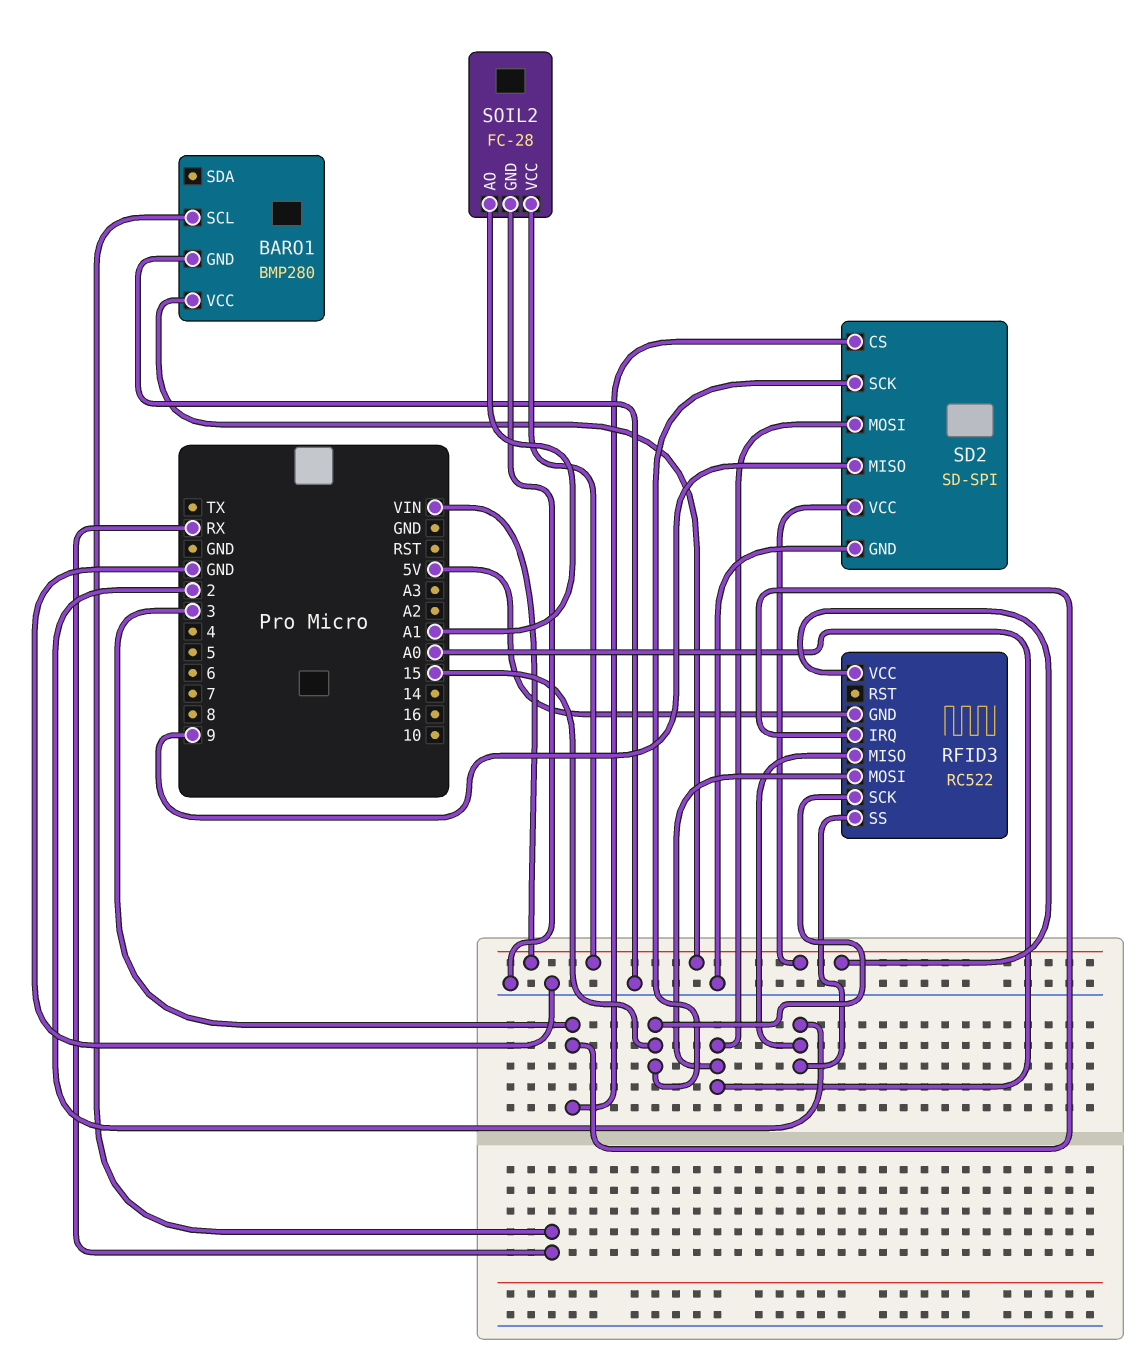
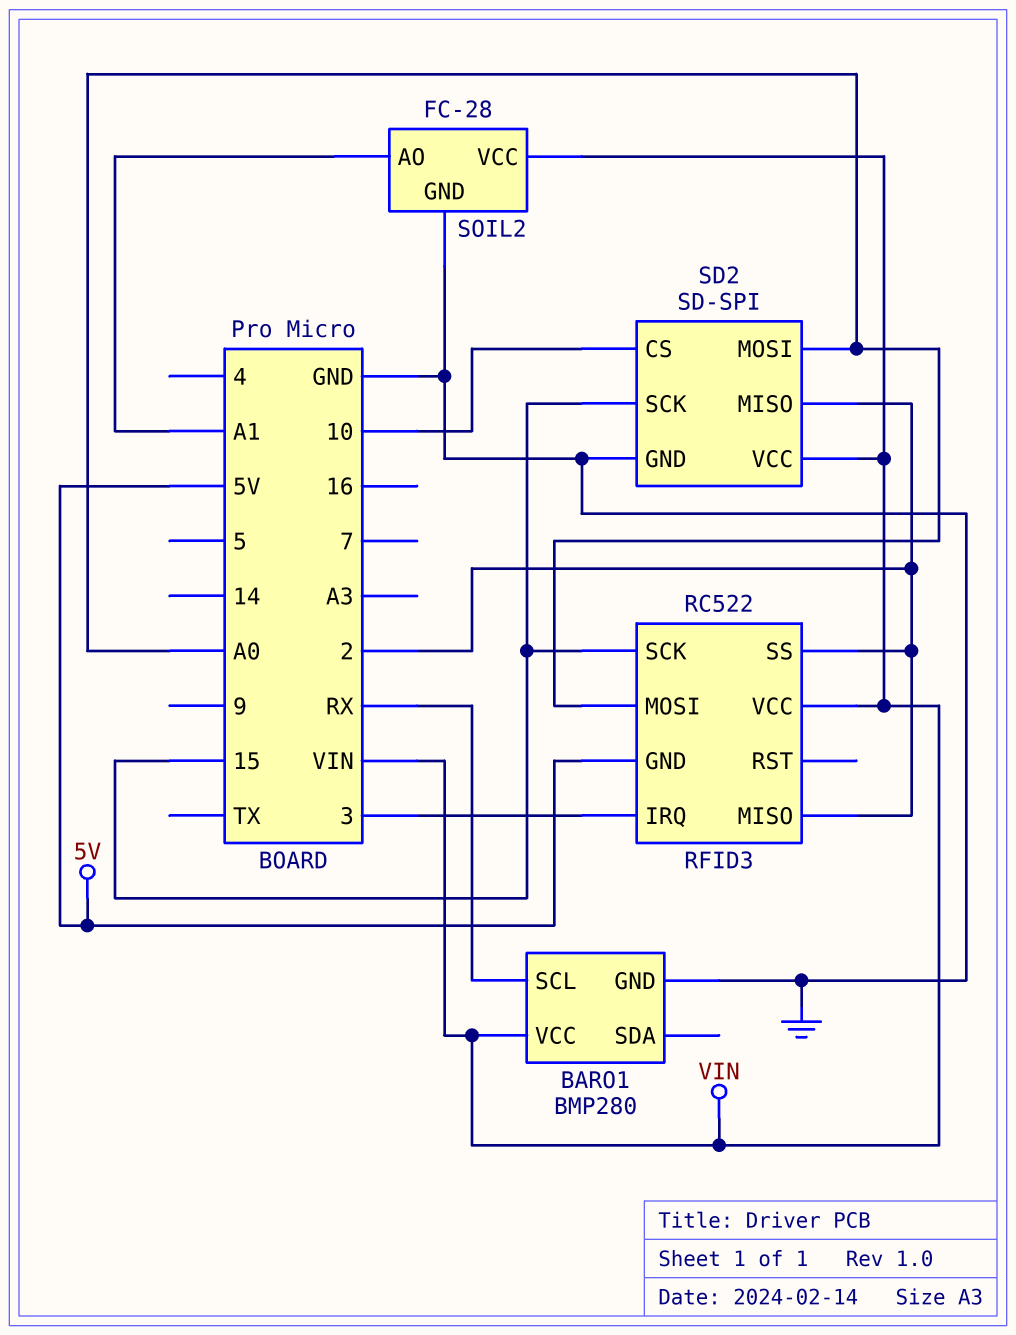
SD2 pin CS: 3 -> 10
SD2 pin MISO: 9 -> 2

